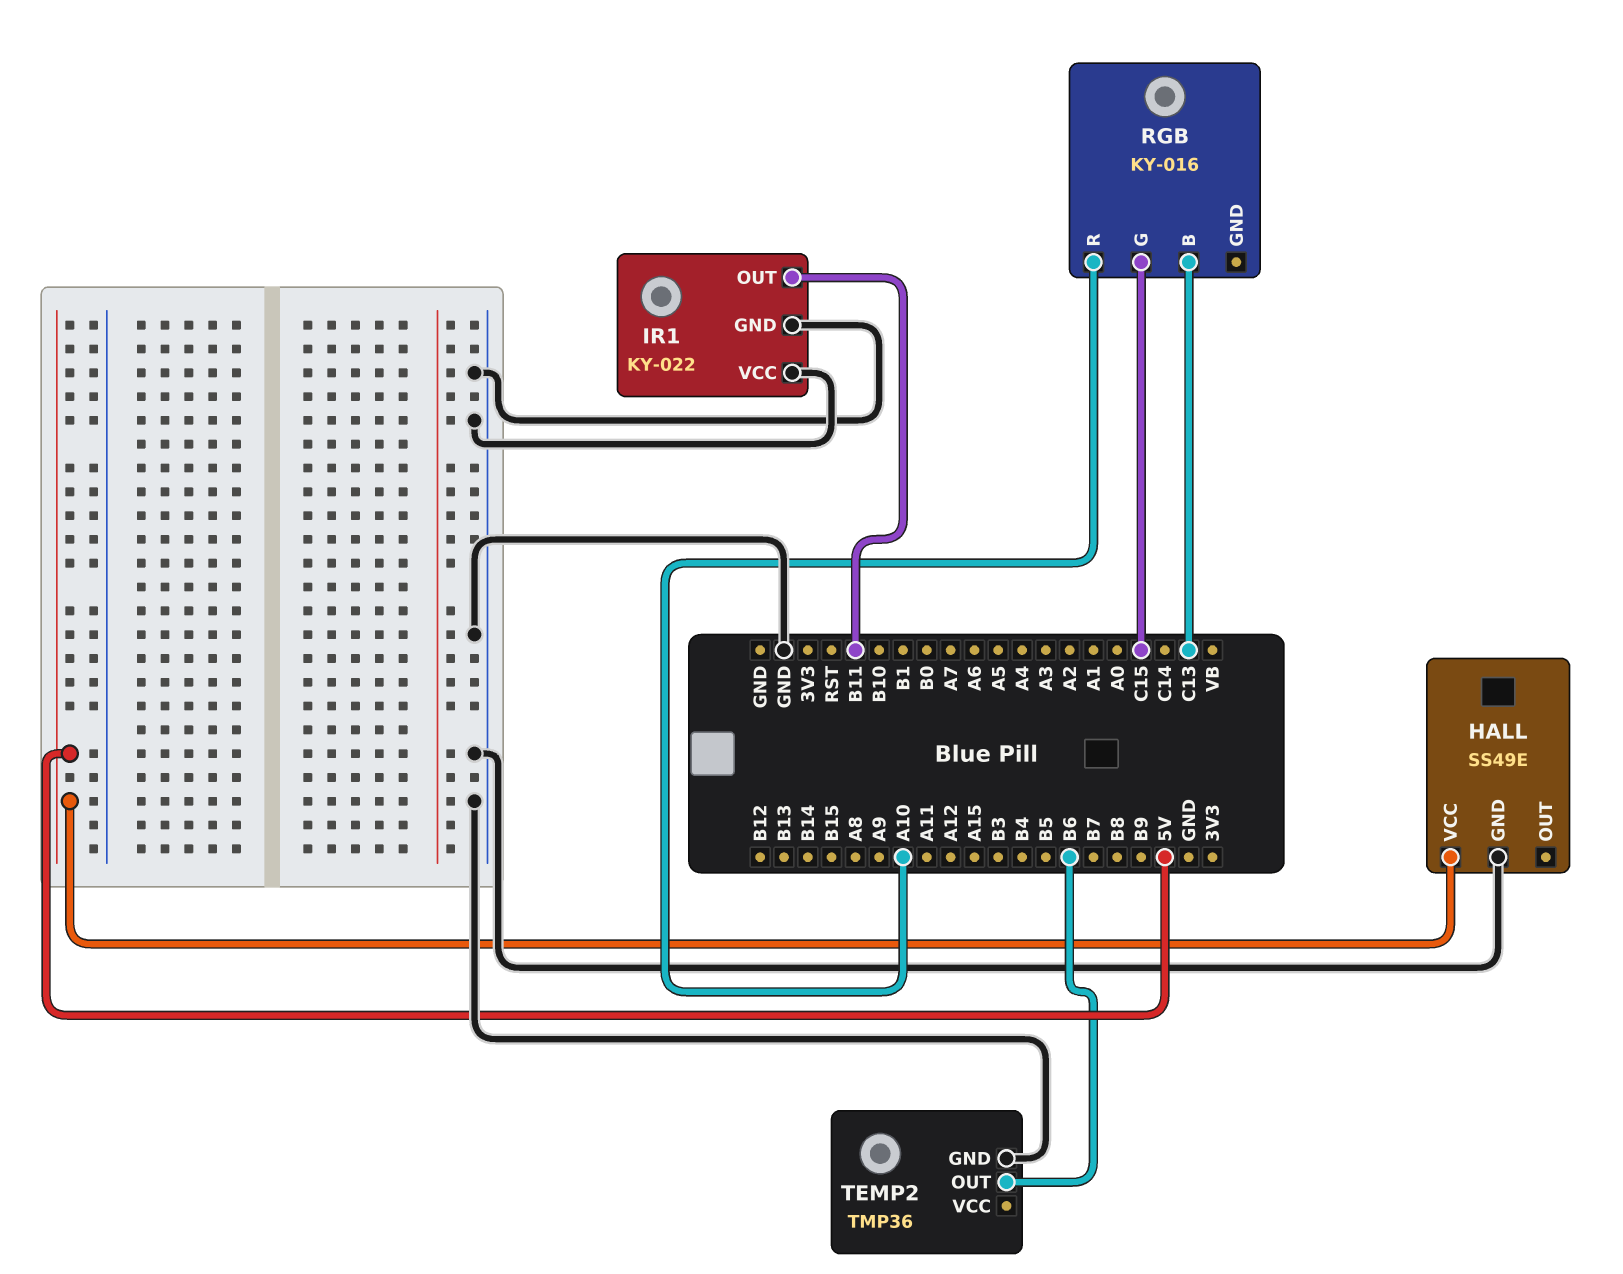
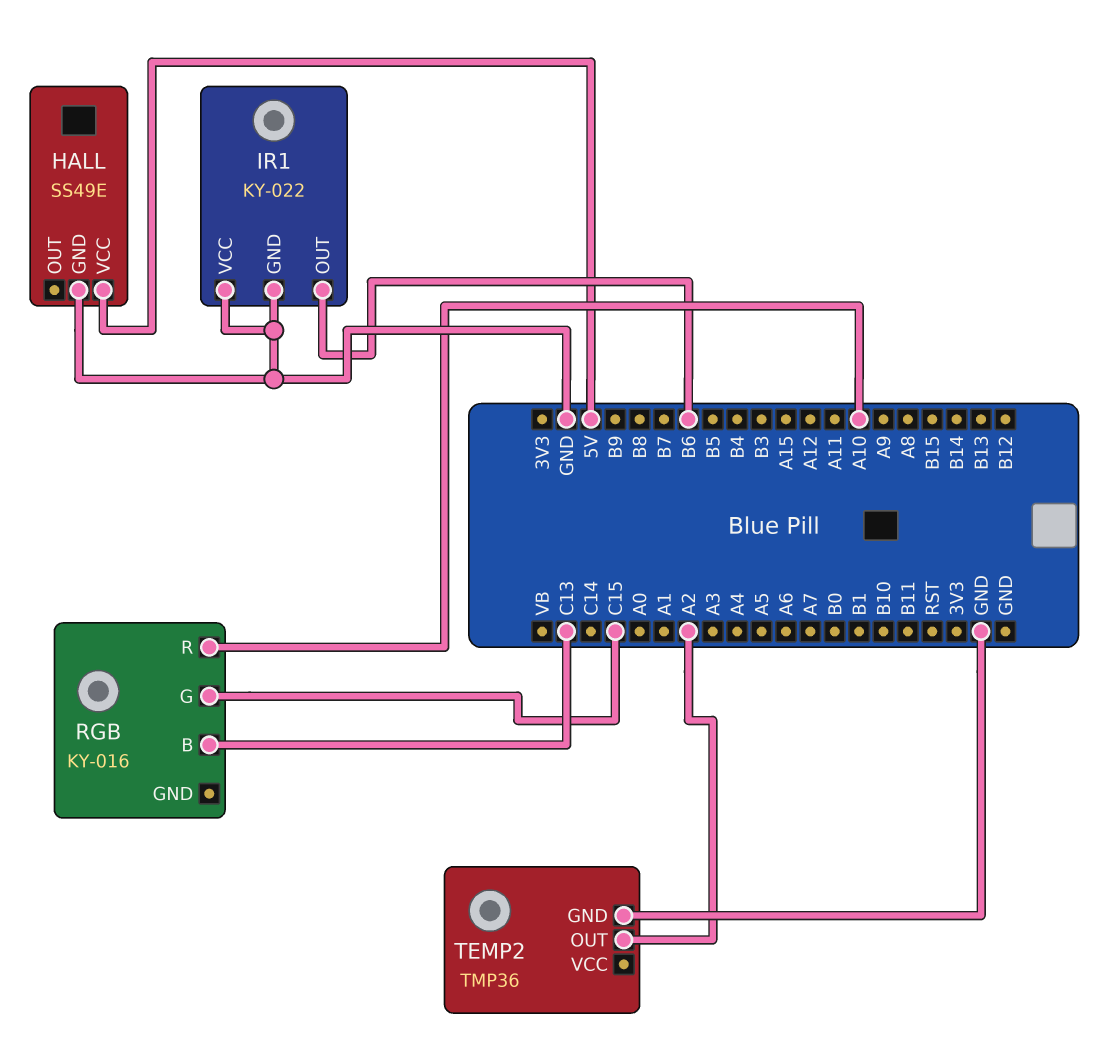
IR1 pin OUT: B11 -> B6
TEMP2 pin OUT: B6 -> A2

